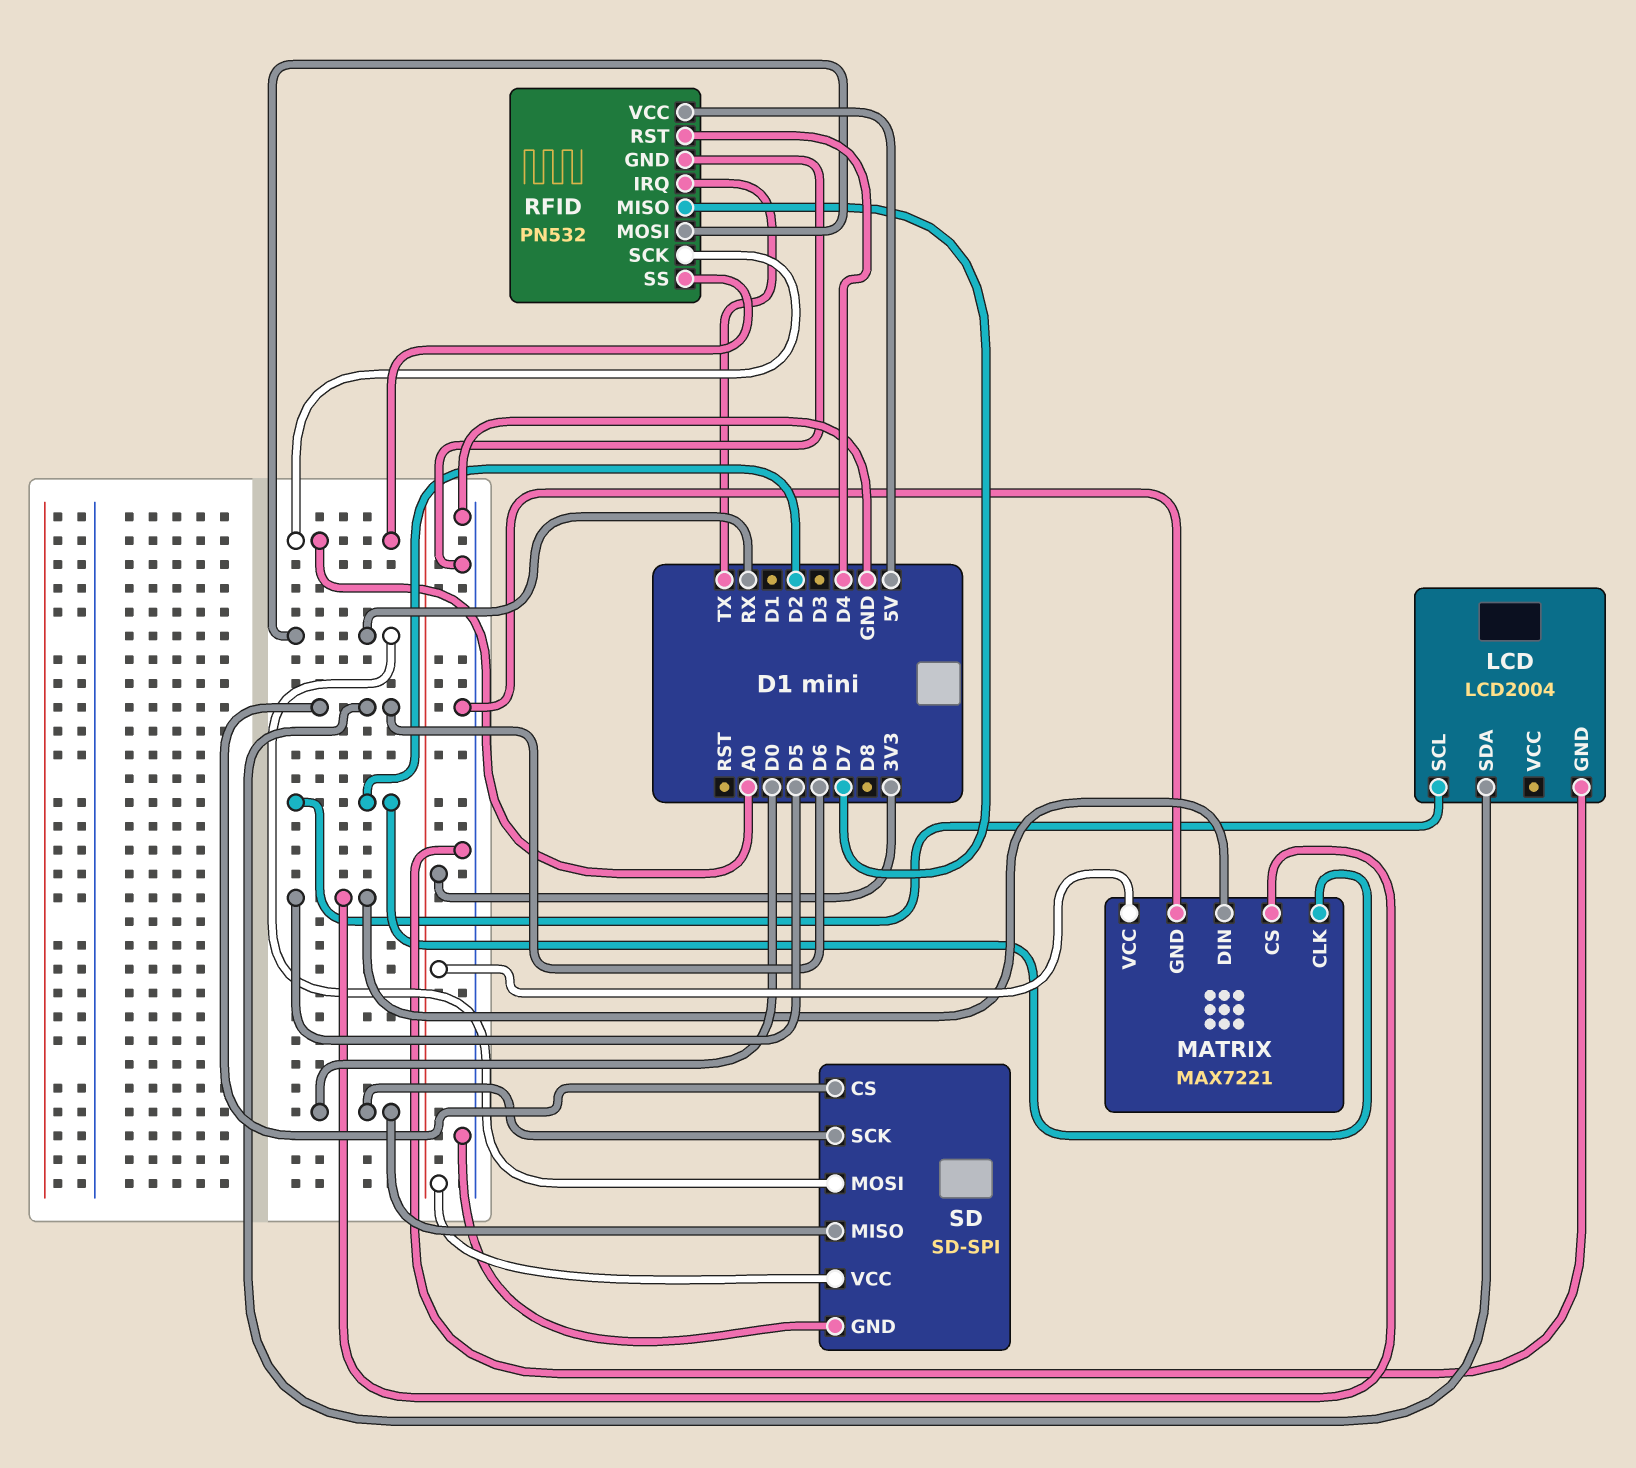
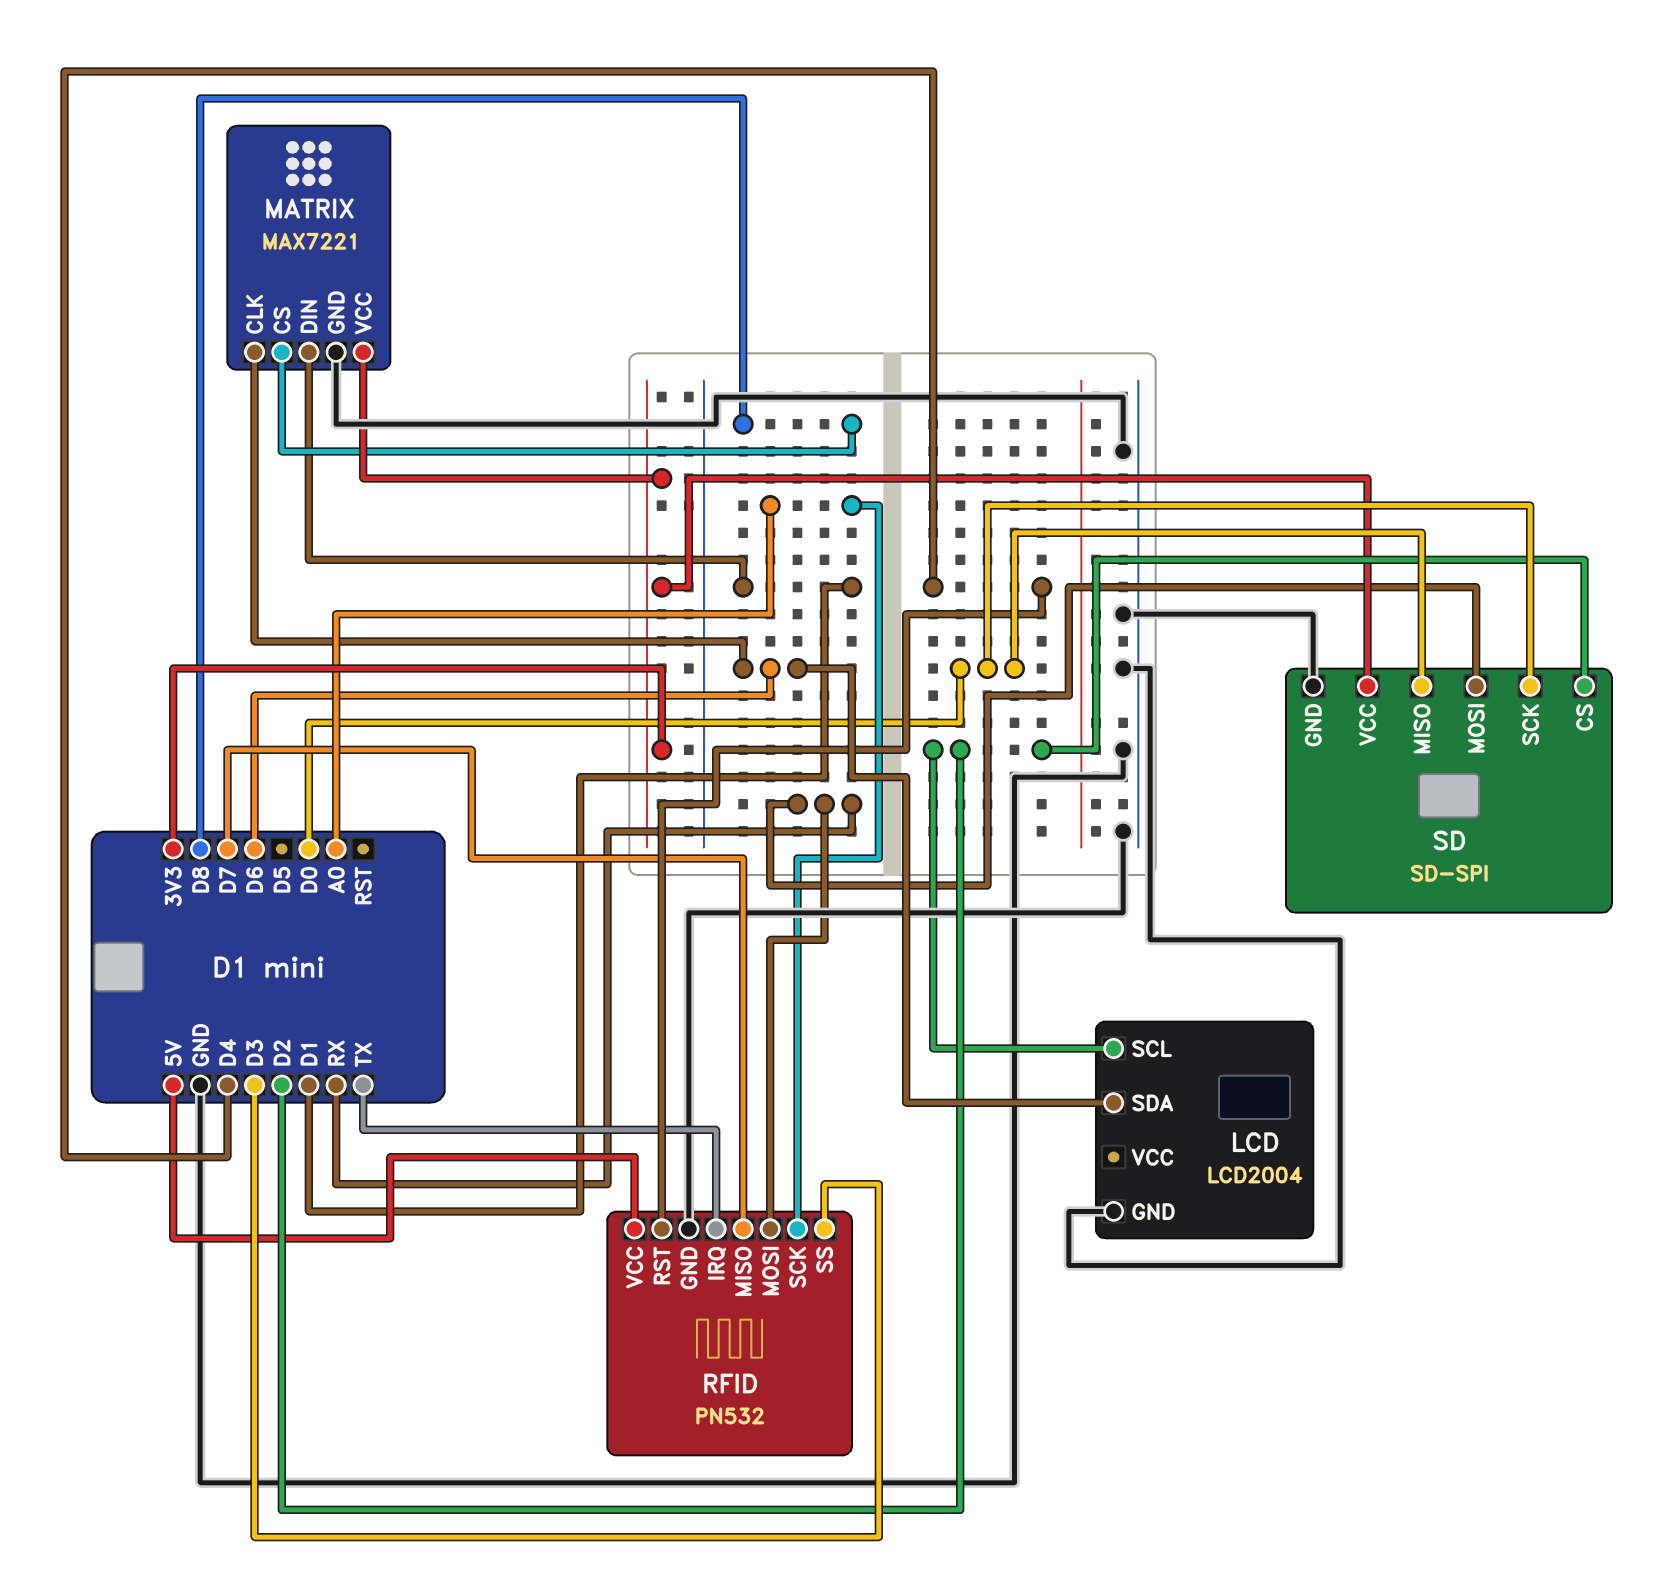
MATRIX pin CLK: D2 -> D6
MATRIX pin CS: D5 -> D8
MATRIX pin DIN: D5 -> D1
RFID pin SS: A0 -> D3
SD pin CS: D6 -> D2

